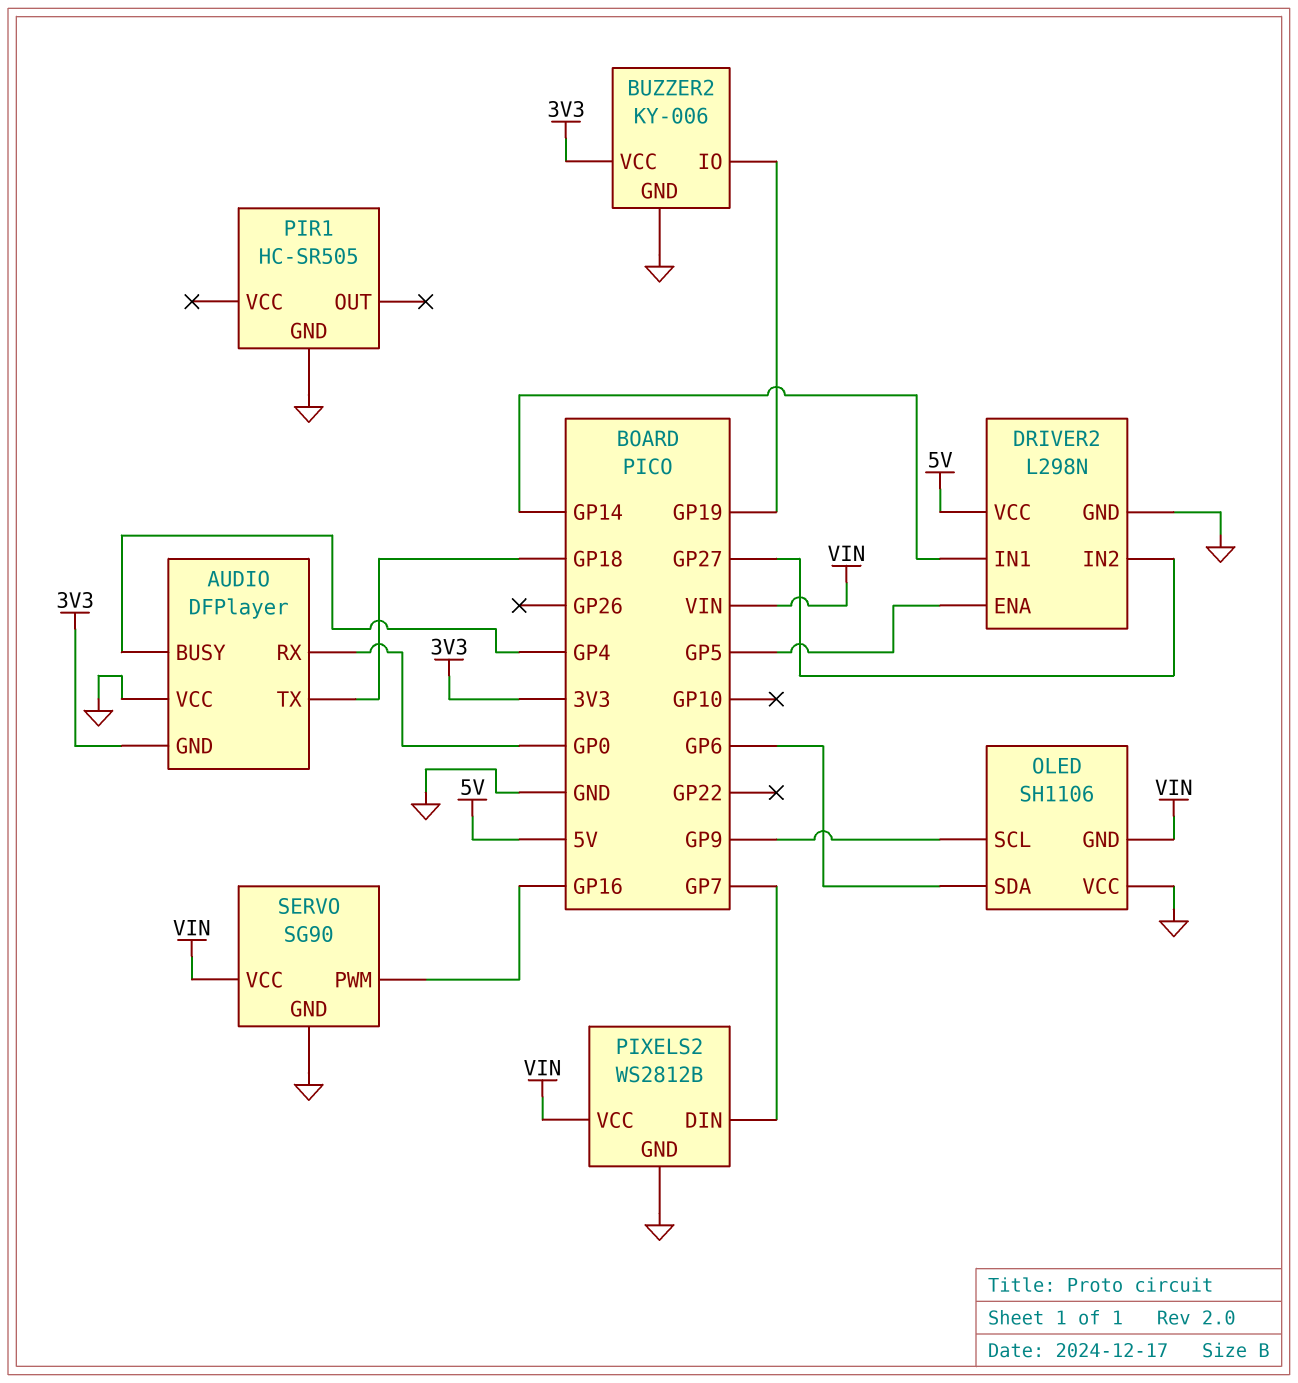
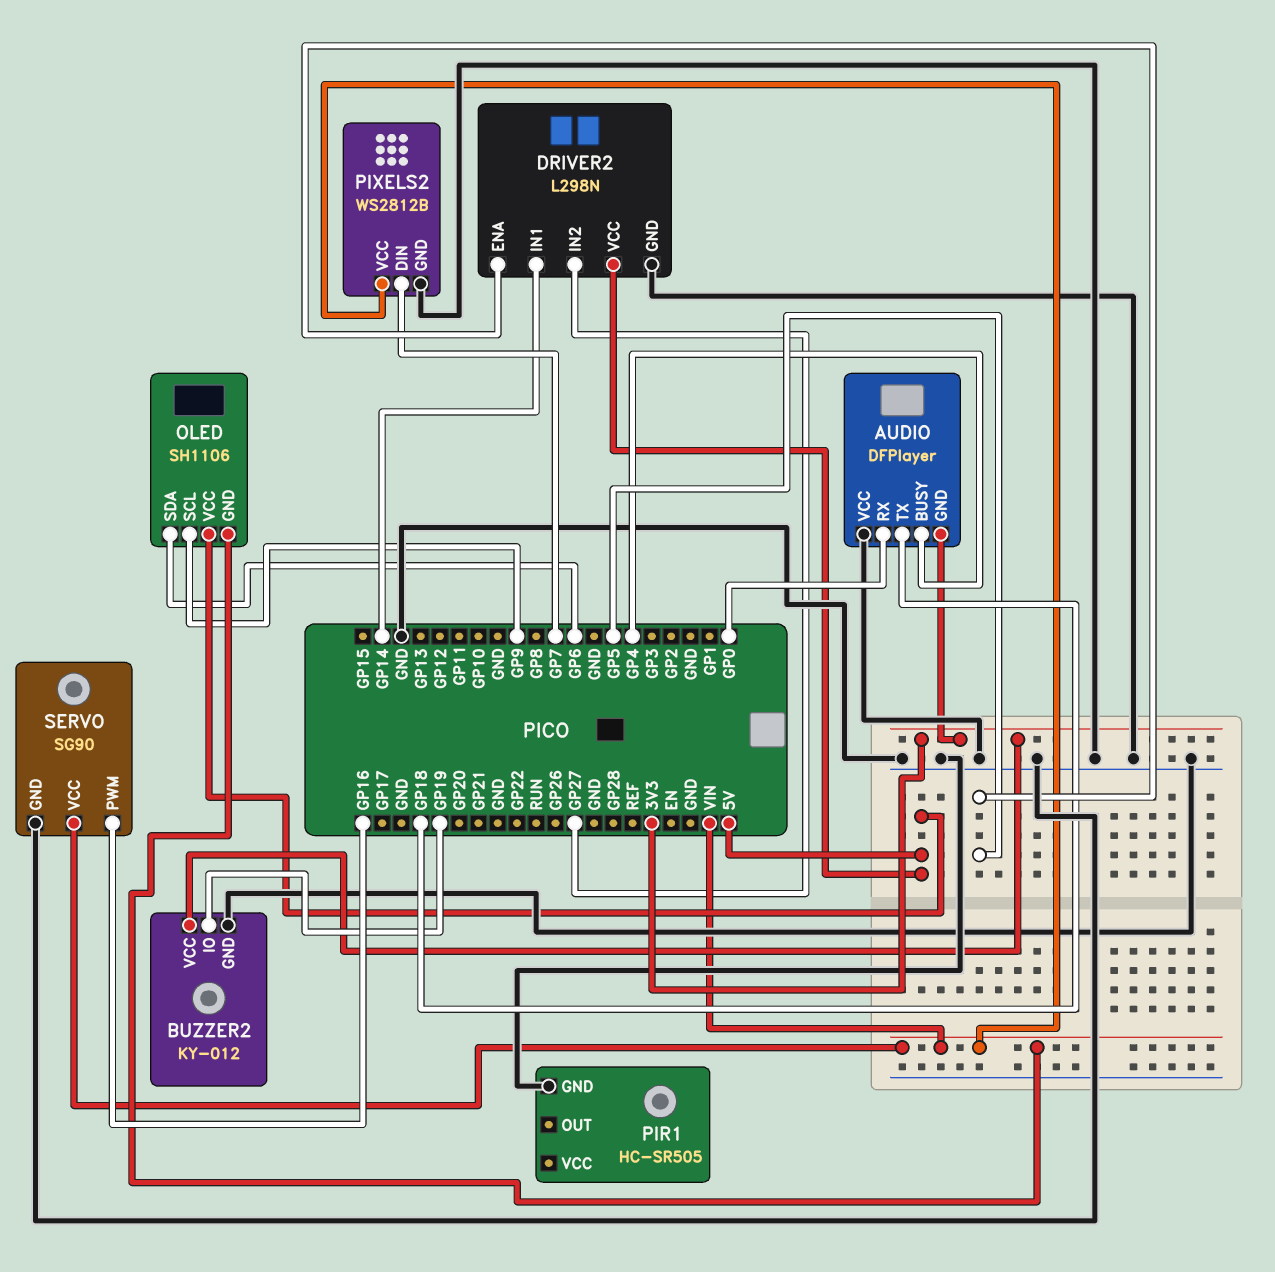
BUZZER2: KY-006 -> KY-012
OLED pin VCC: GND -> 5V

